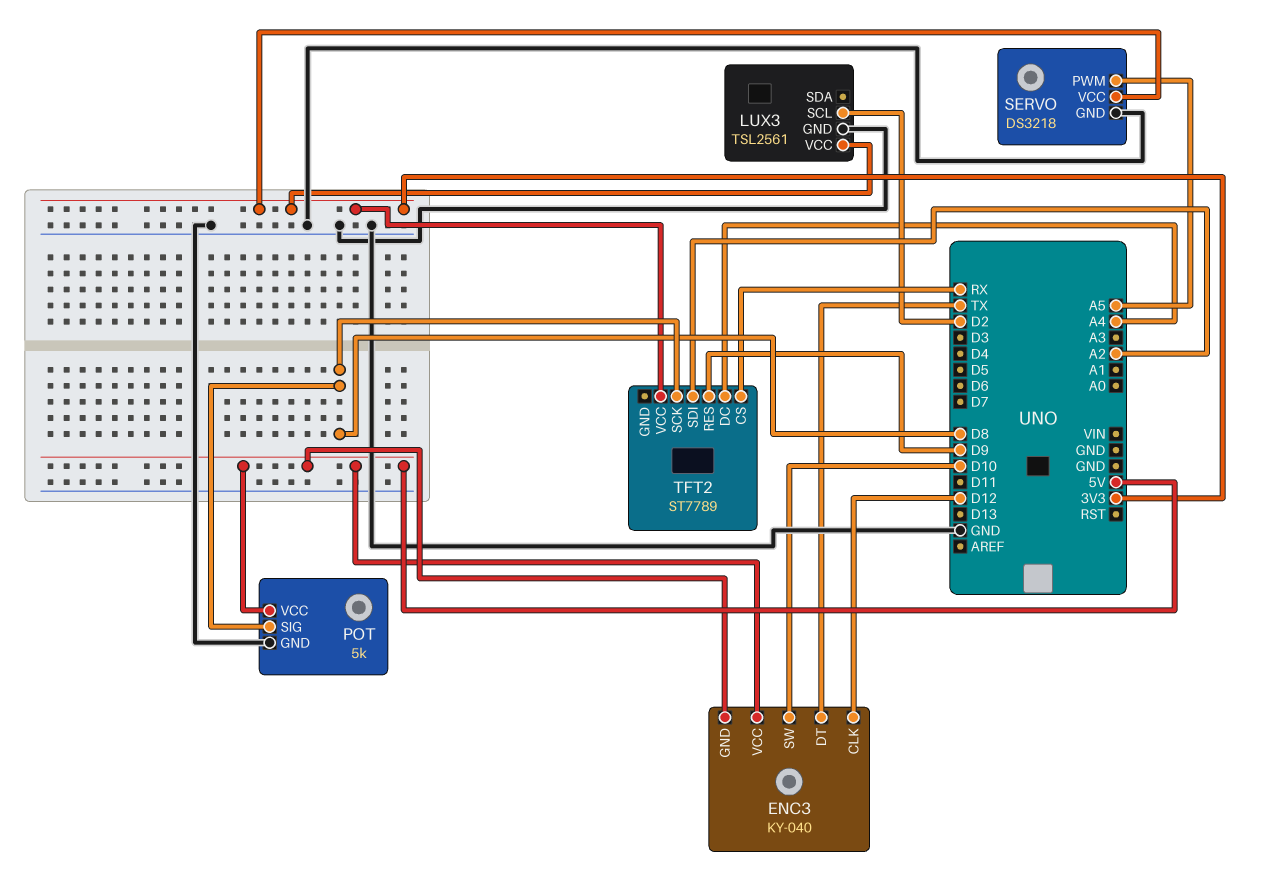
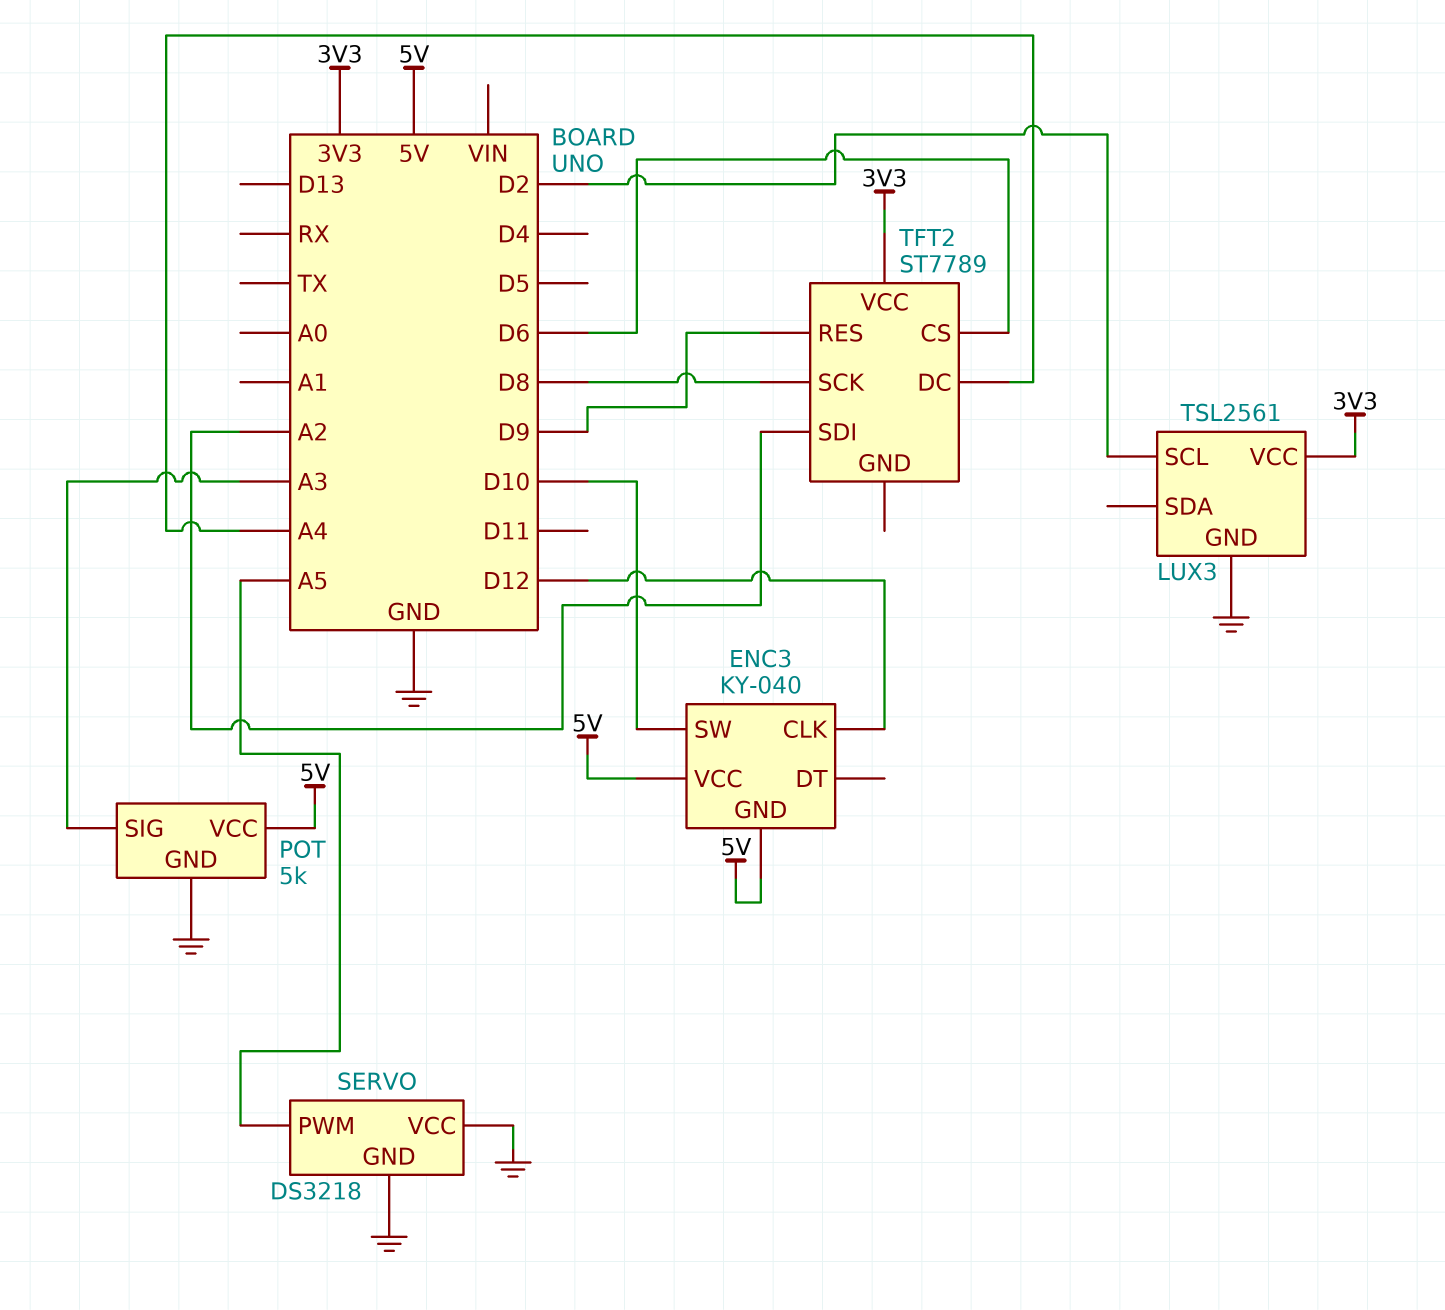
ENC3 pin DT: TX -> none
POT pin SIG: D8 -> A3
SERVO pin VCC: 3V3 -> GND
TFT2 pin CS: RX -> D6

